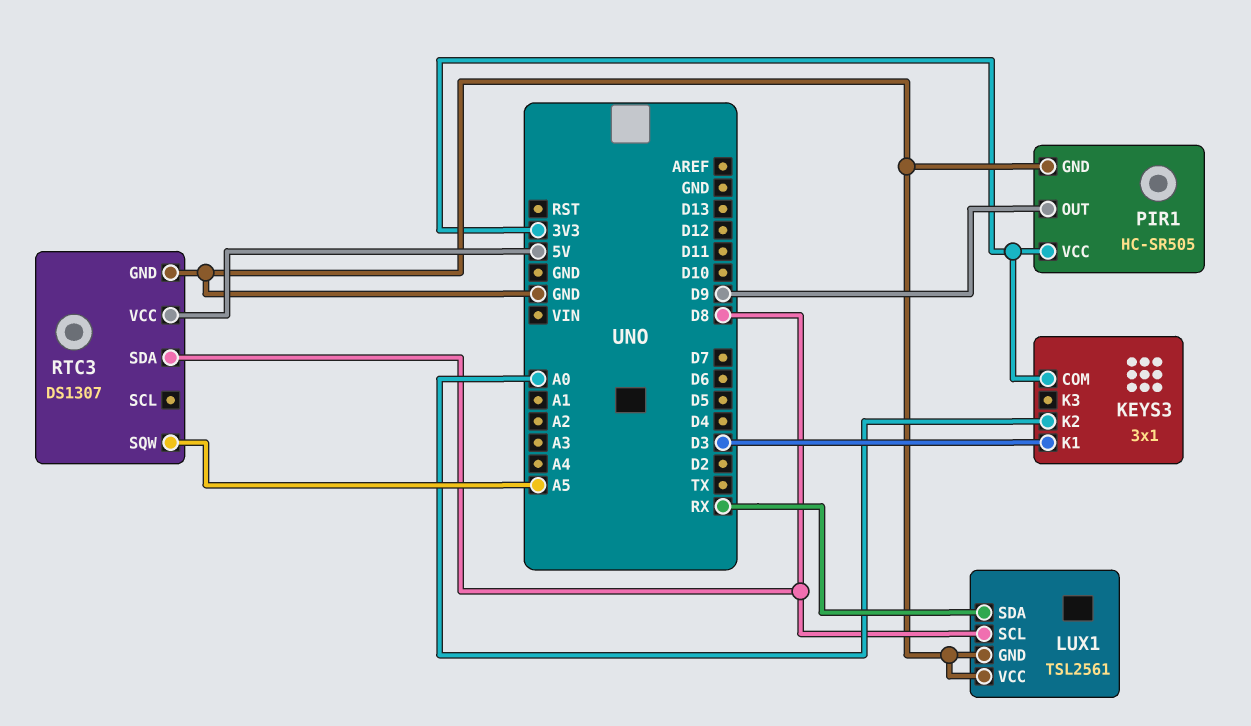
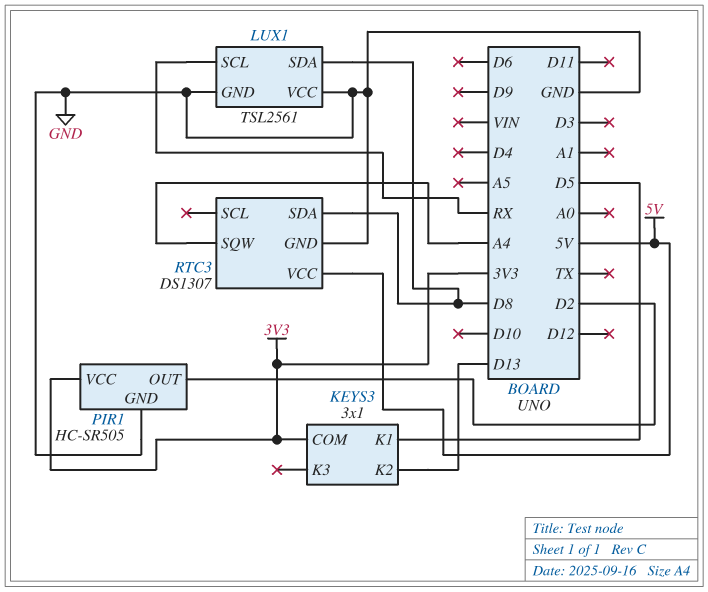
KEYS3 pin K1: D3 -> D5
KEYS3 pin K2: A0 -> D13
LUX1 pin SCL: D8 -> RX
LUX1 pin SDA: RX -> D8
PIR1 pin OUT: D9 -> D2
RTC3 pin SQW: A5 -> A4

